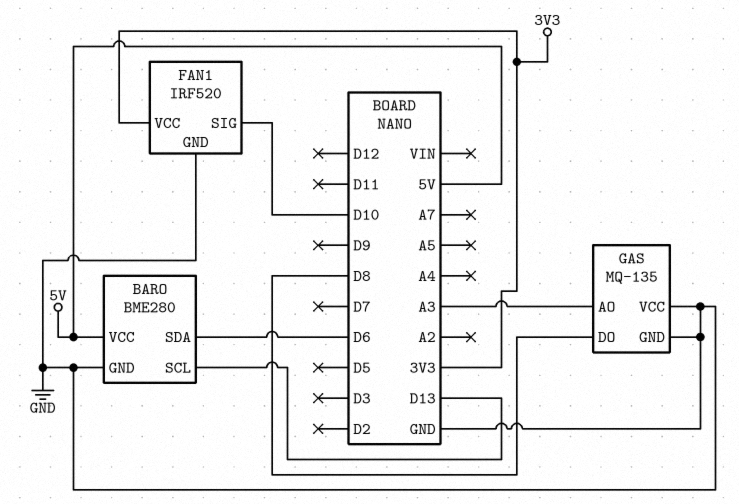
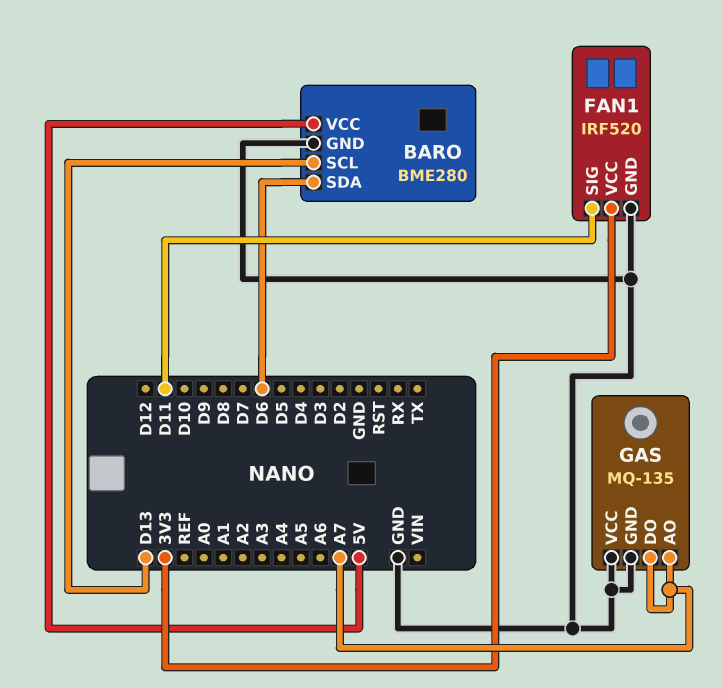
FAN1 pin SIG: D10 -> D11
GAS pin AO: A3 -> A7
GAS pin DO: D8 -> A7

